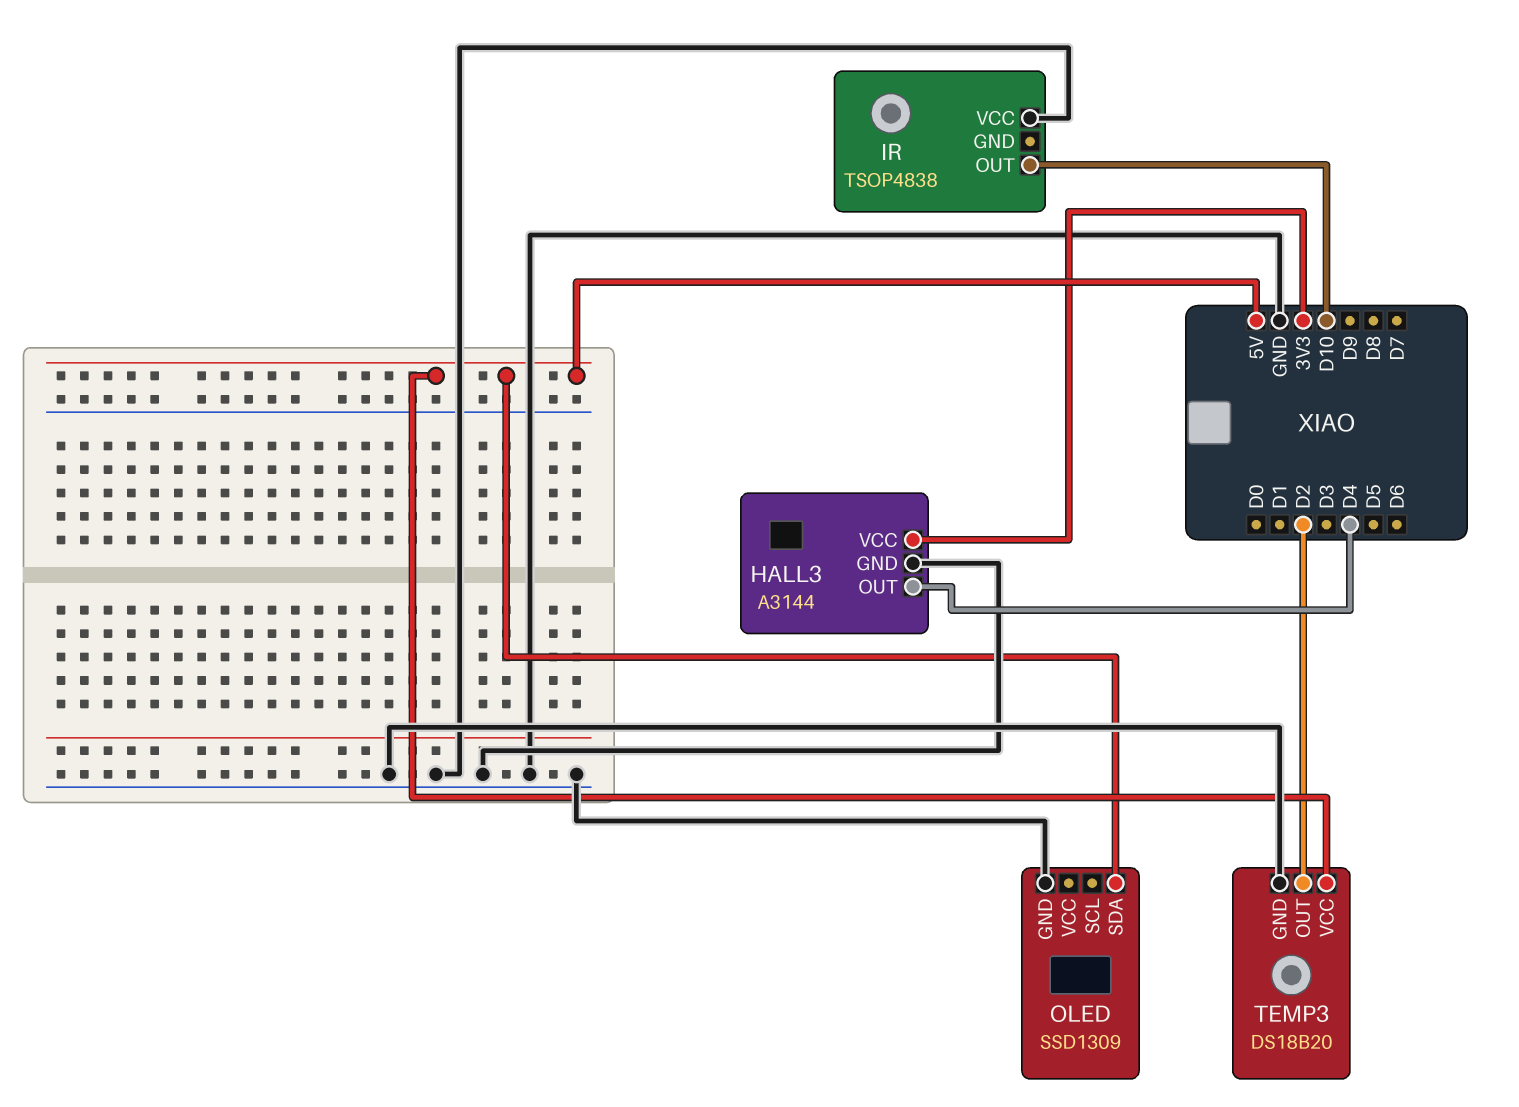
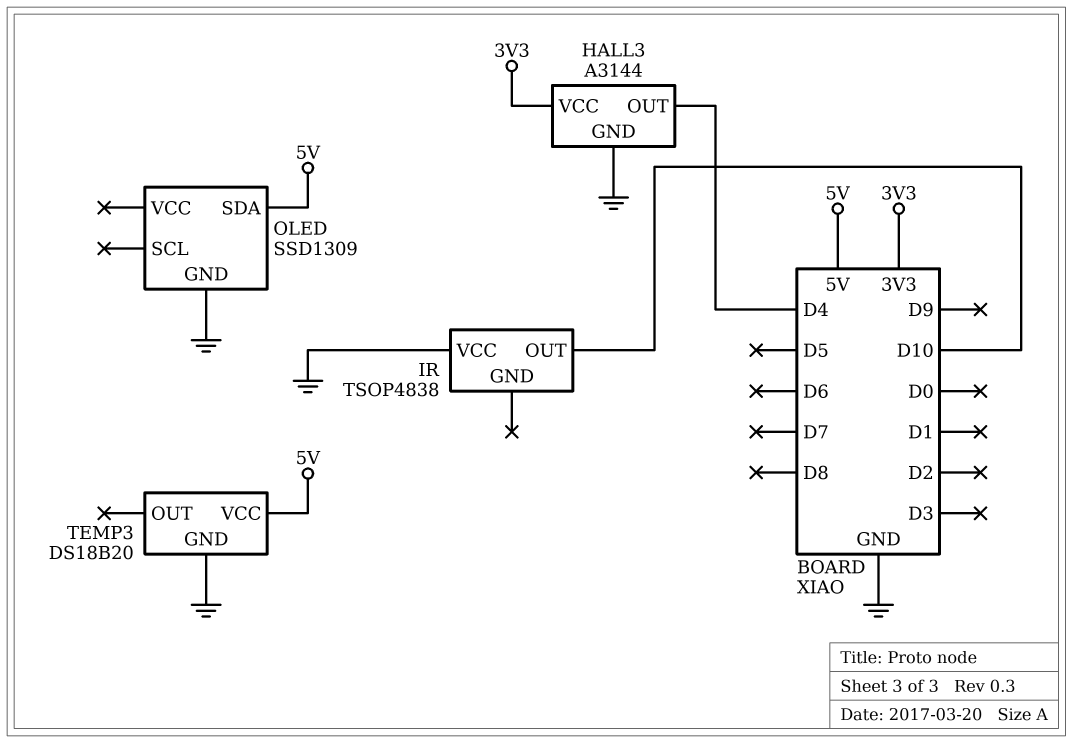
TEMP3 pin OUT: D2 -> none

